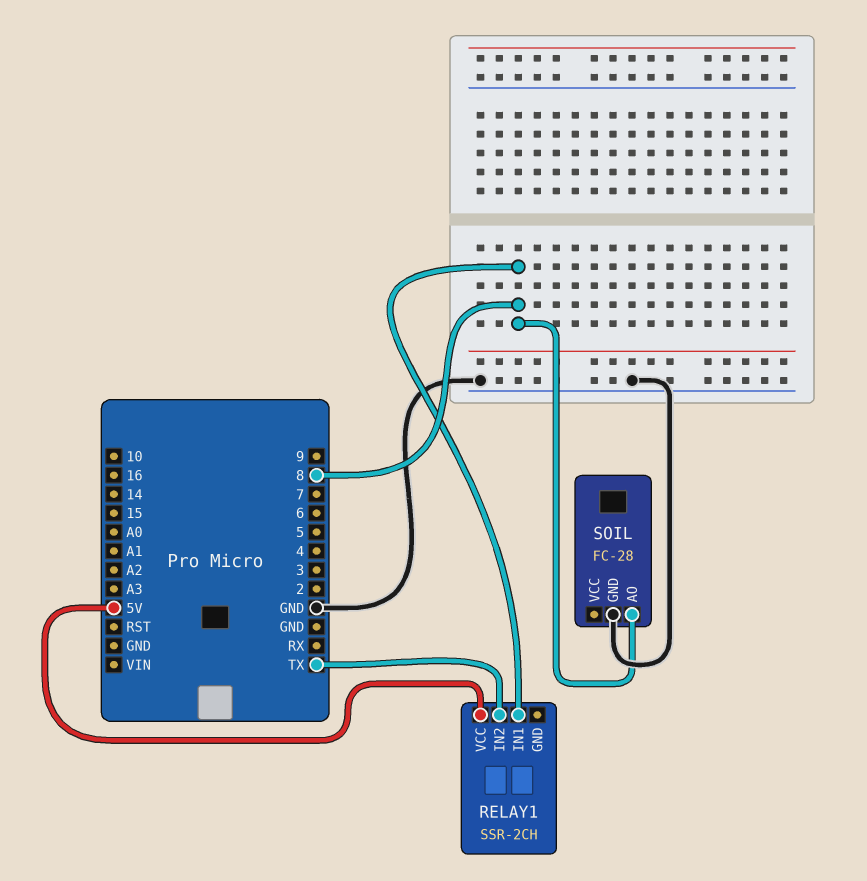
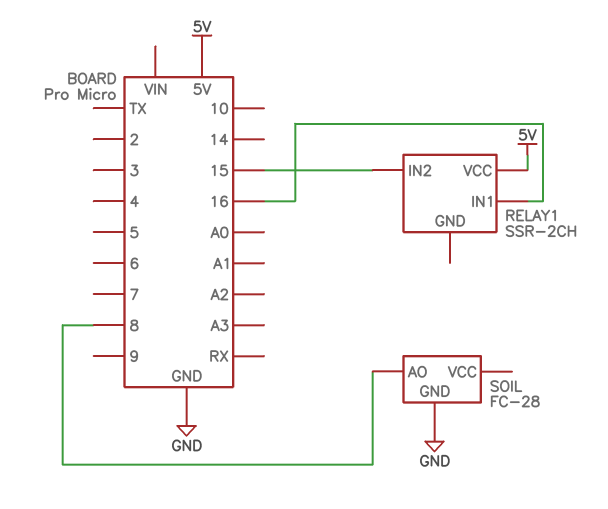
RELAY1 pin IN1: 8 -> 16
RELAY1 pin IN2: TX -> 15

